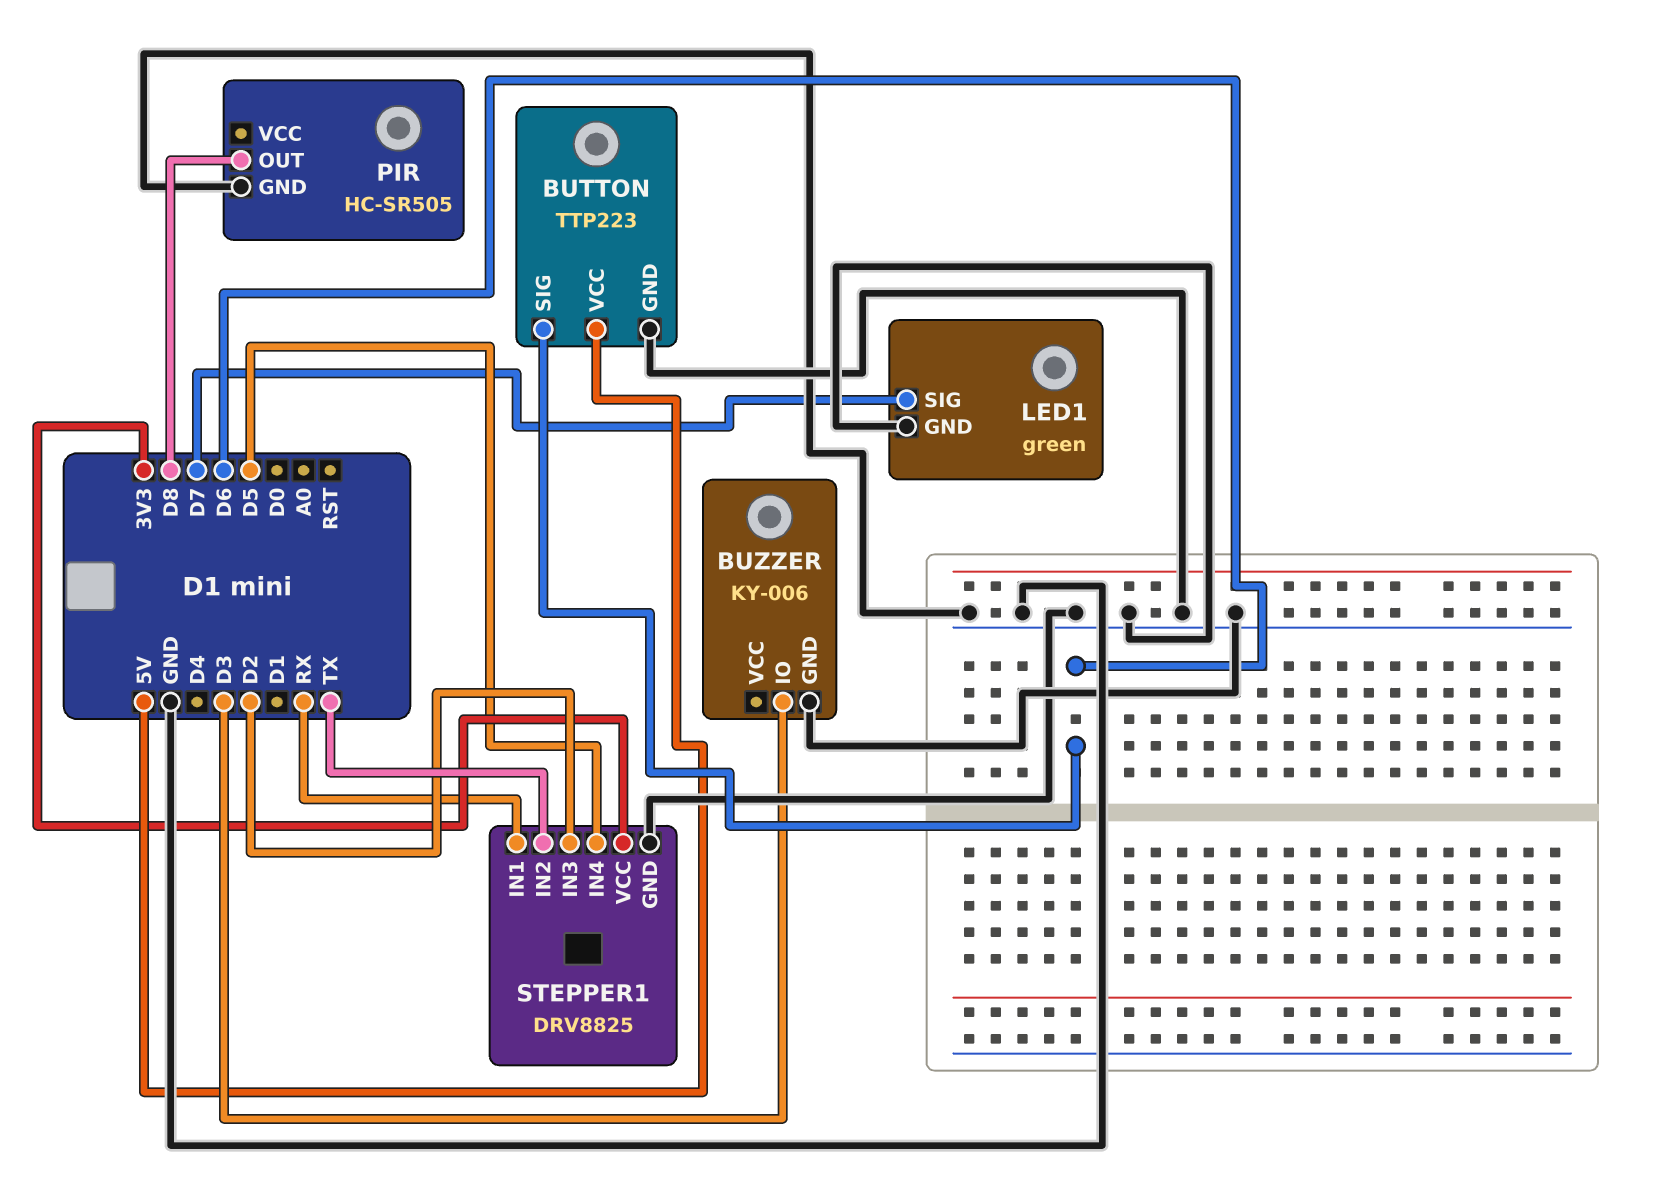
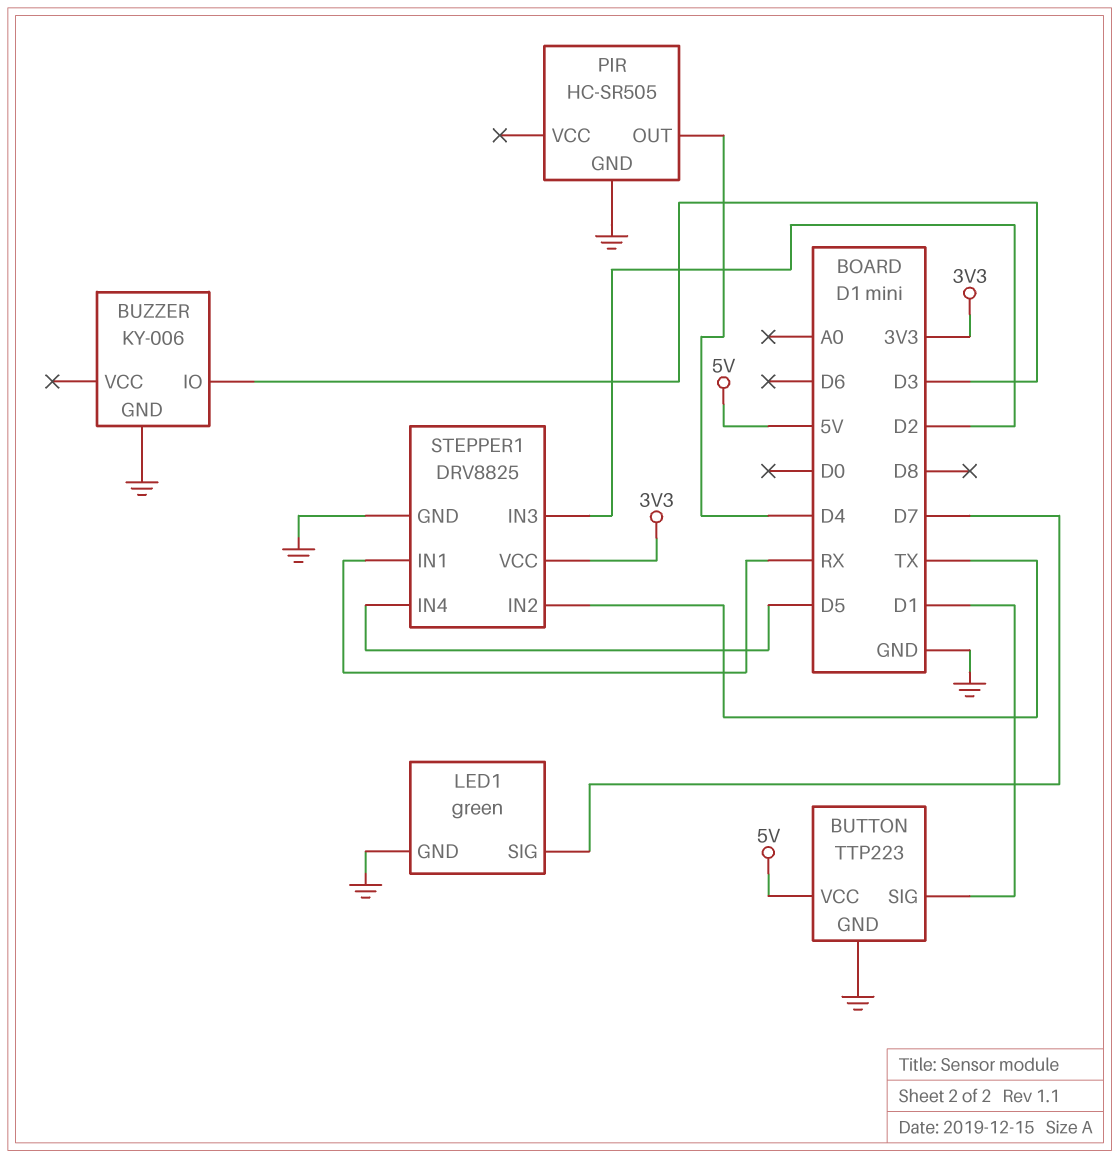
BUTTON pin SIG: D6 -> D1
PIR pin OUT: D8 -> D4

